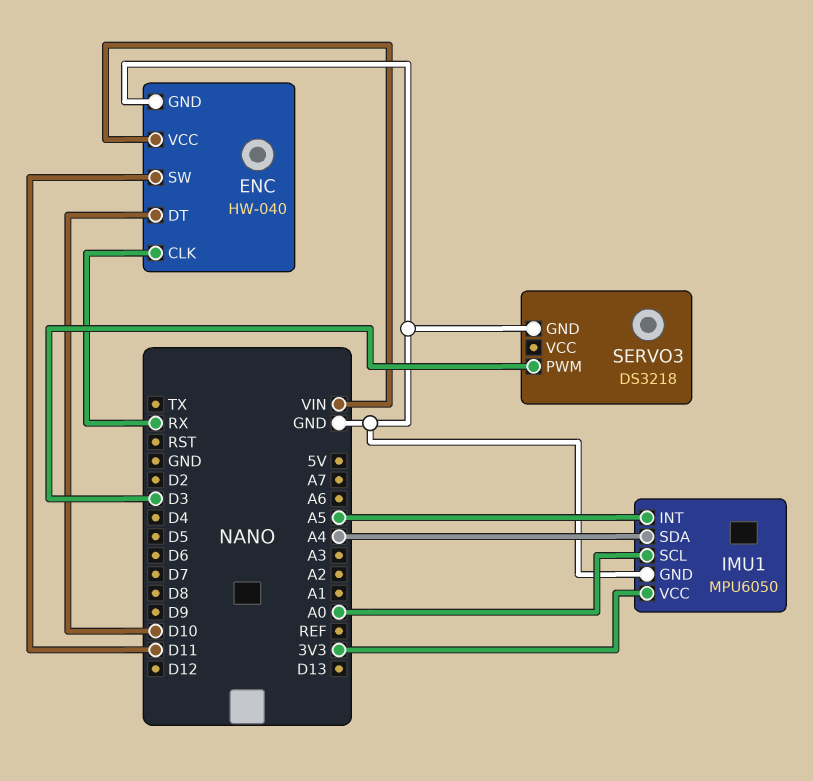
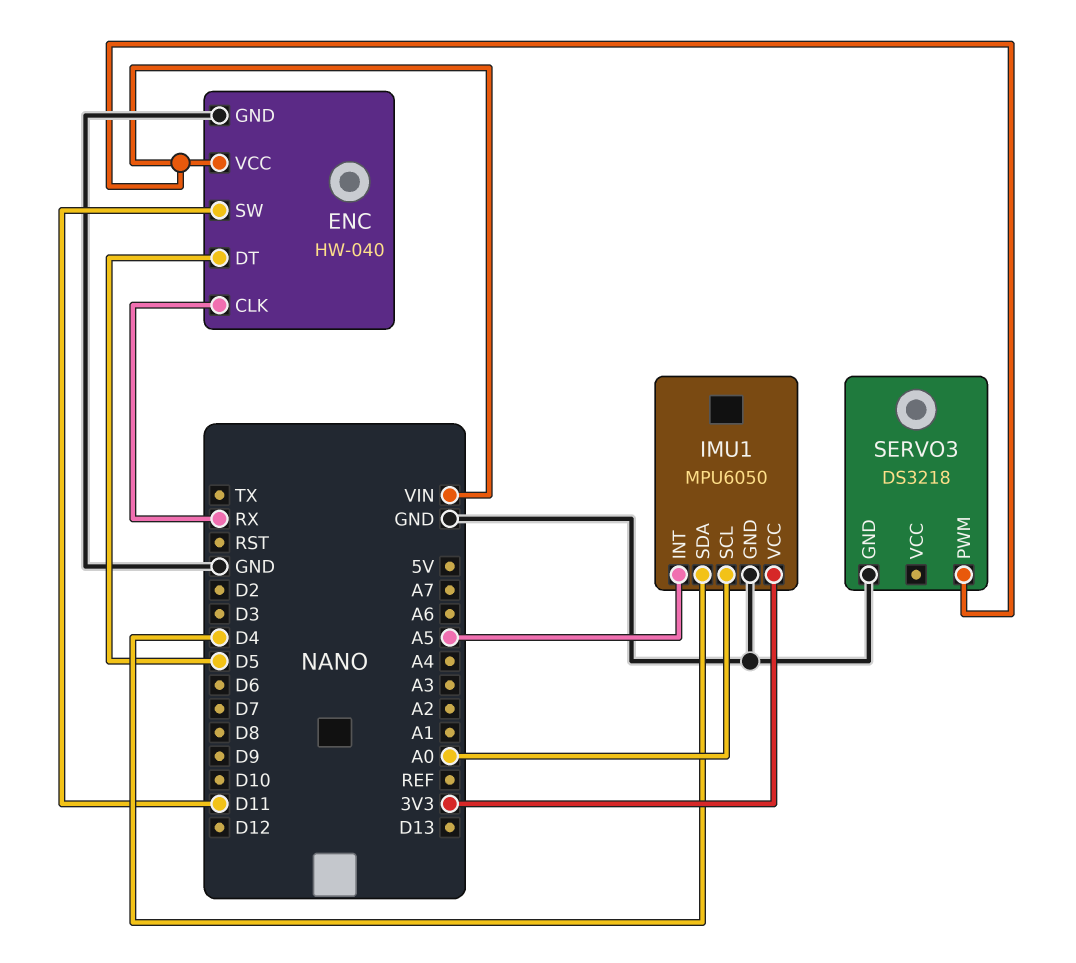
ENC pin DT: D10 -> D5
IMU1 pin SDA: A4 -> D4
SERVO3 pin PWM: D3 -> VIN

